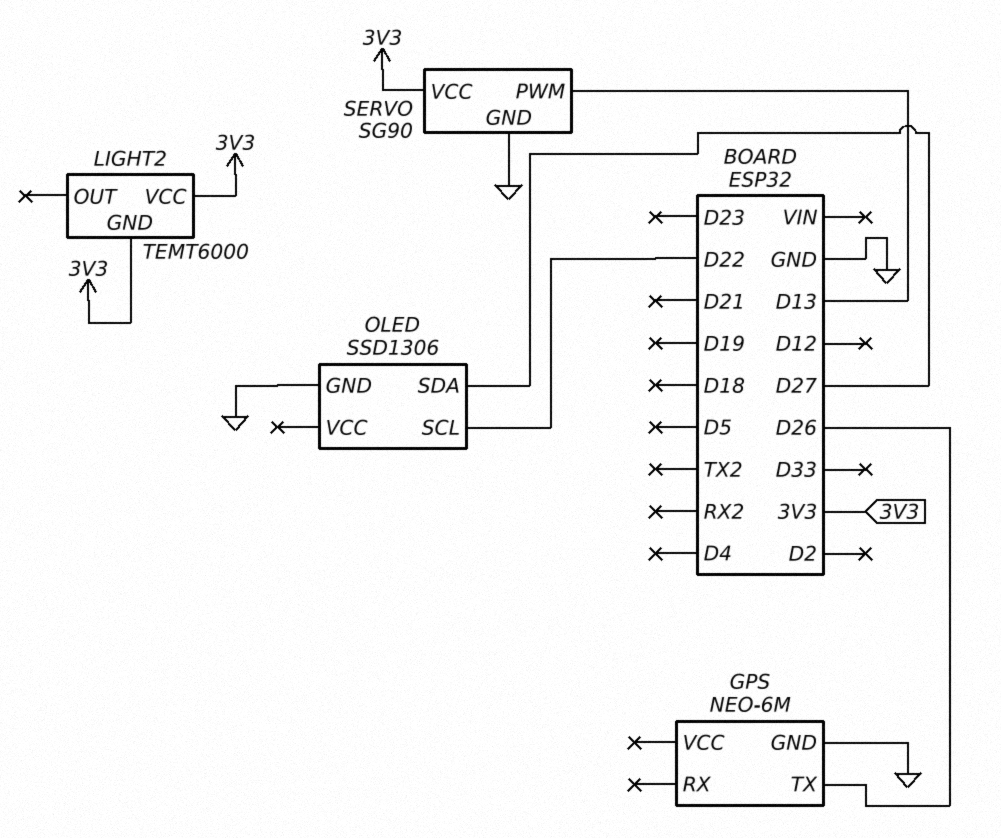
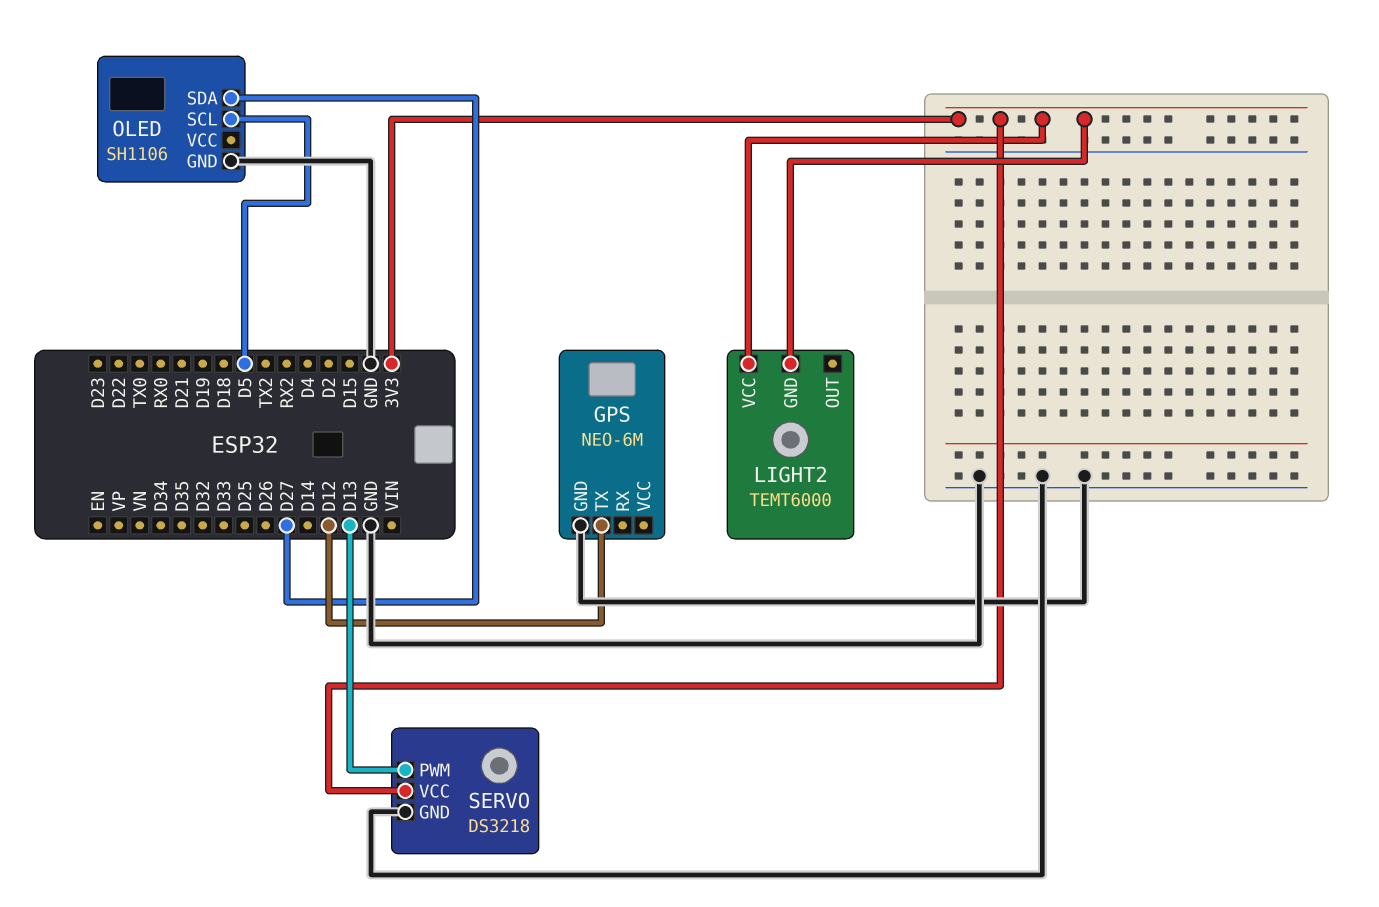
GPS pin TX: D26 -> D12
OLED: SSD1306 -> SH1106
OLED pin SCL: D22 -> D5
SERVO: SG90 -> DS3218

